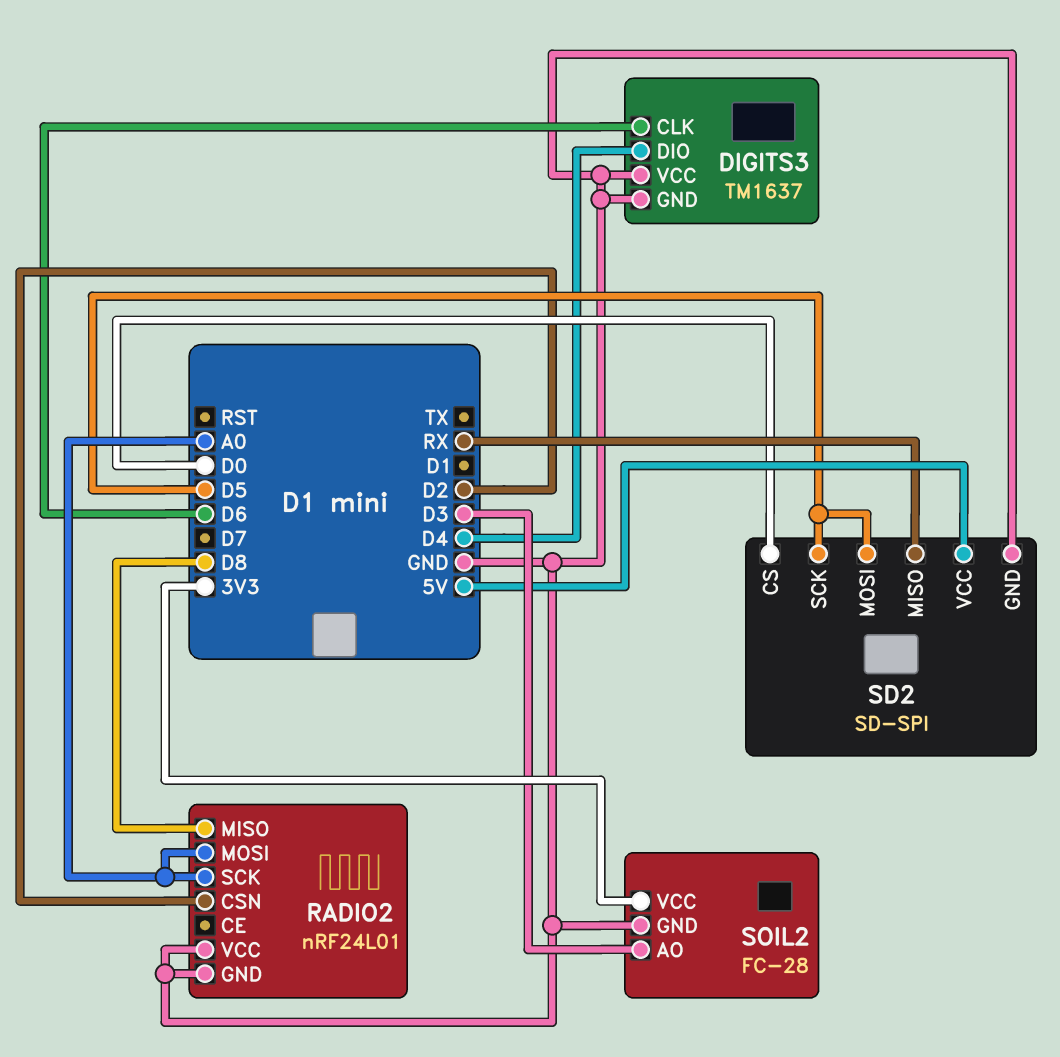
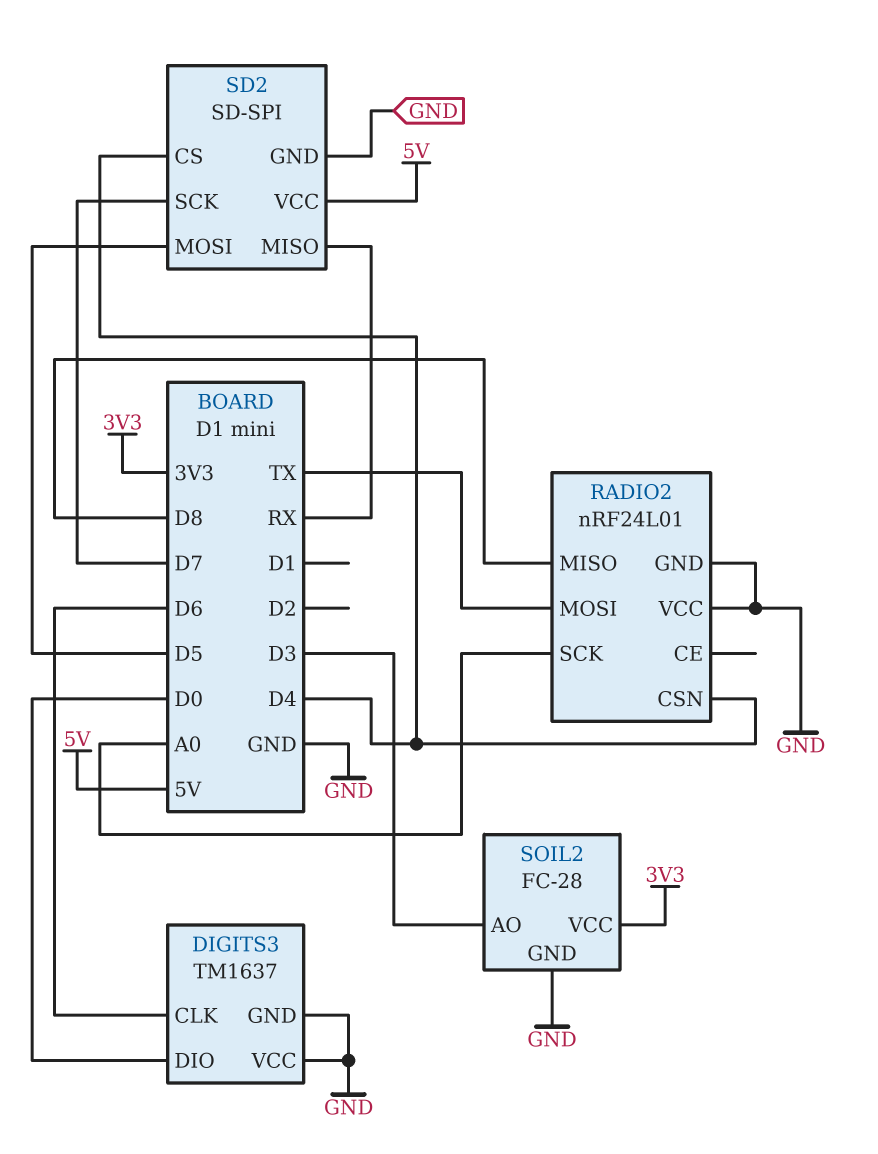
DIGITS3 pin DIO: D4 -> D0
RADIO2 pin CSN: D2 -> D4
RADIO2 pin MOSI: A0 -> TX
SD2 pin CS: D0 -> D4
SD2 pin SCK: D5 -> D7

